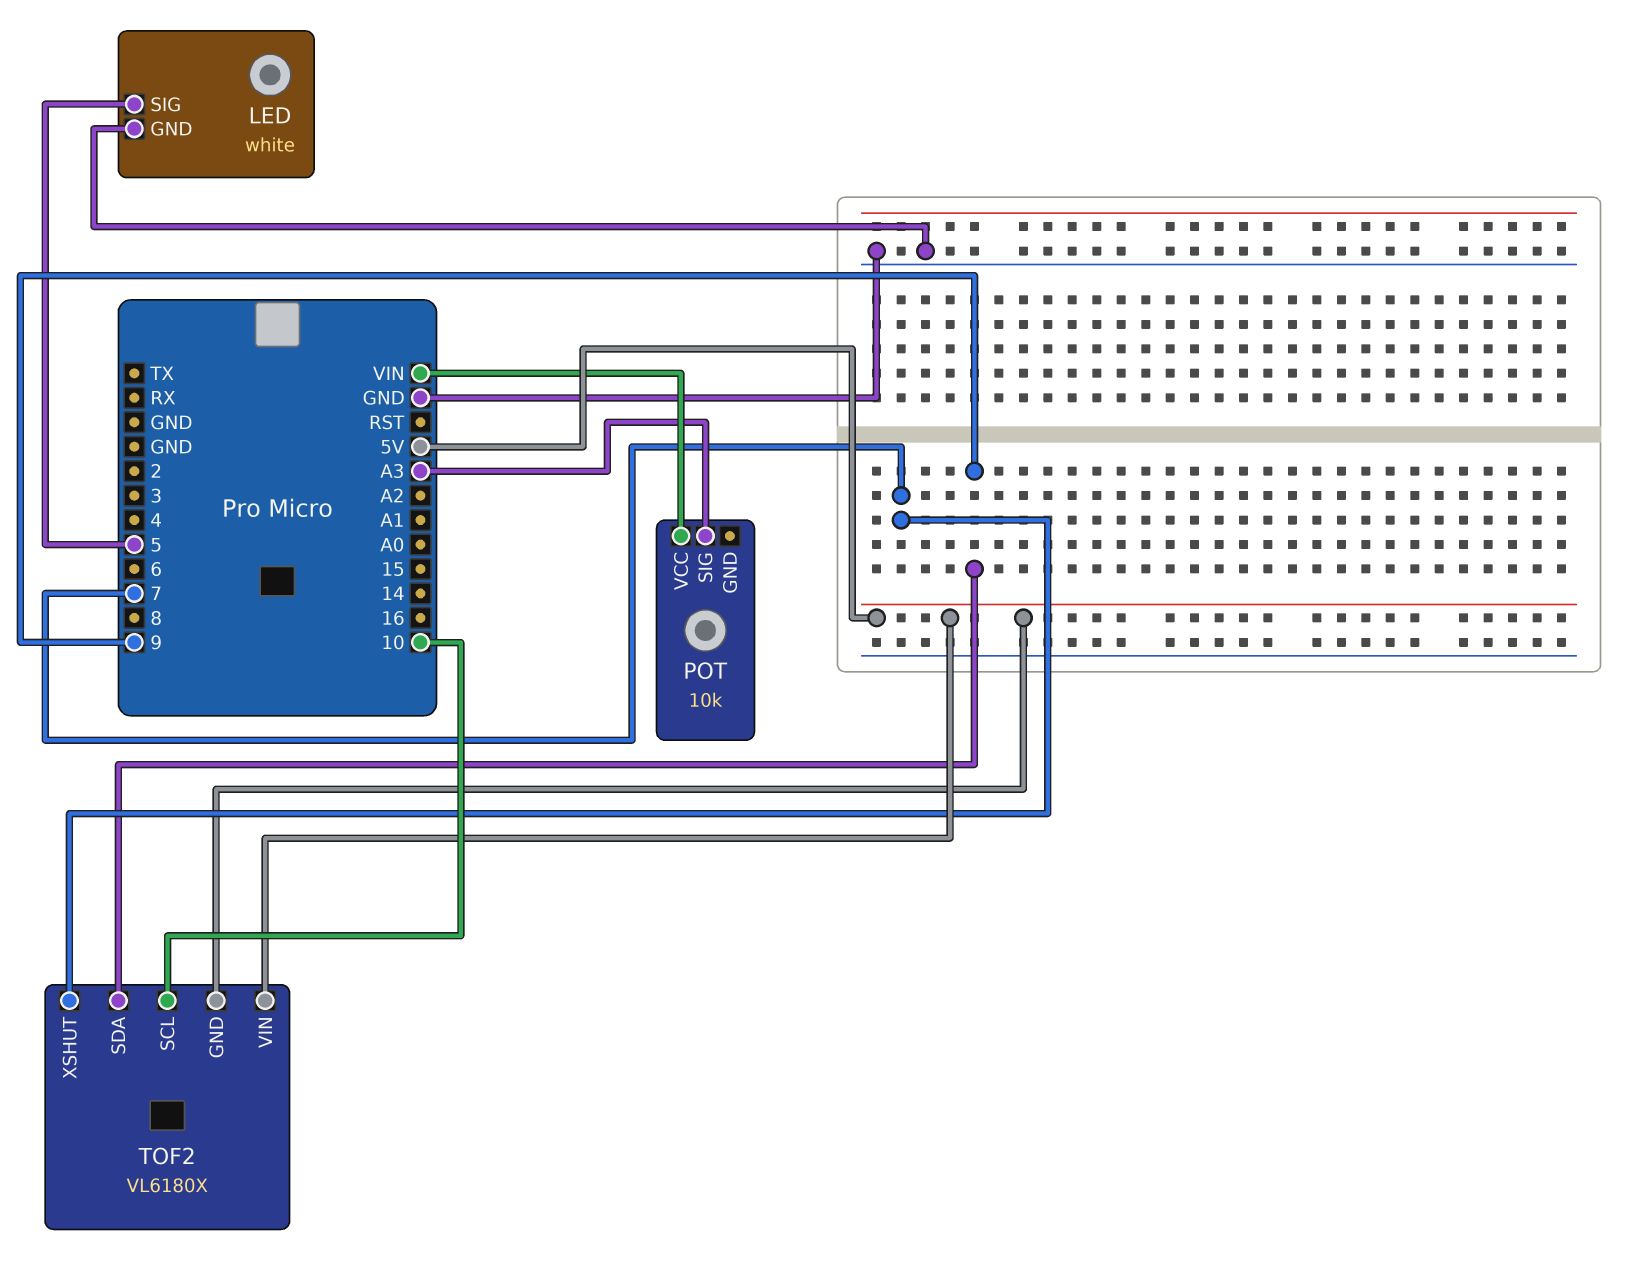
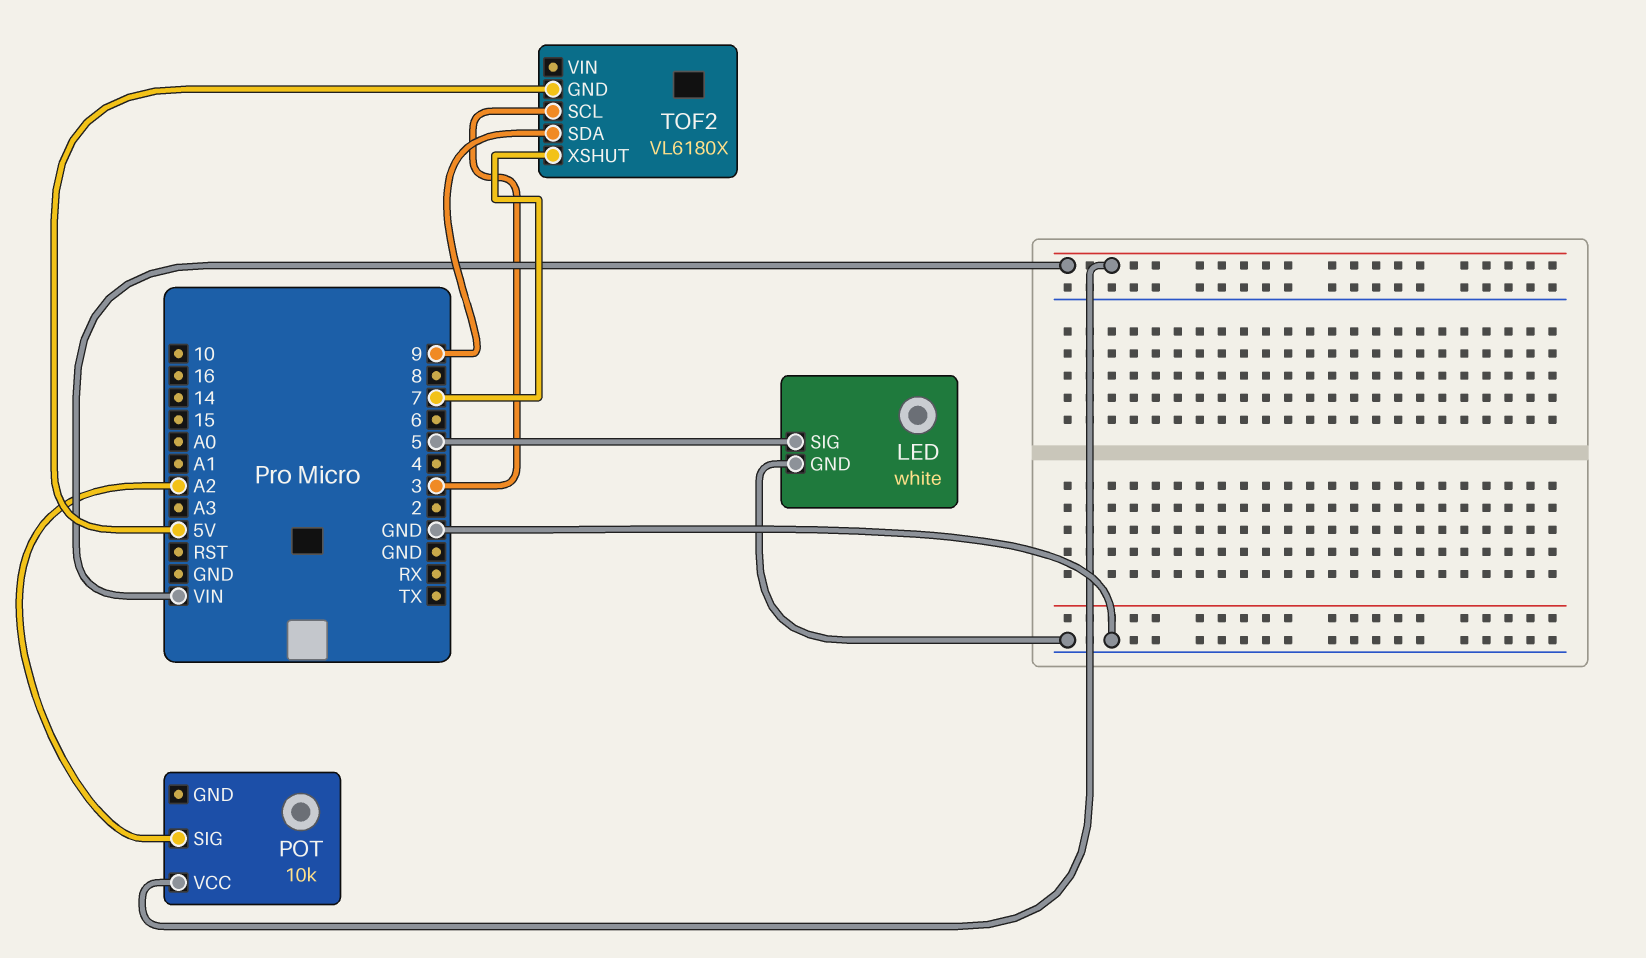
POT pin SIG: A3 -> A2
TOF2 pin SCL: 10 -> 3
TOF2 pin VIN: 5V -> none

